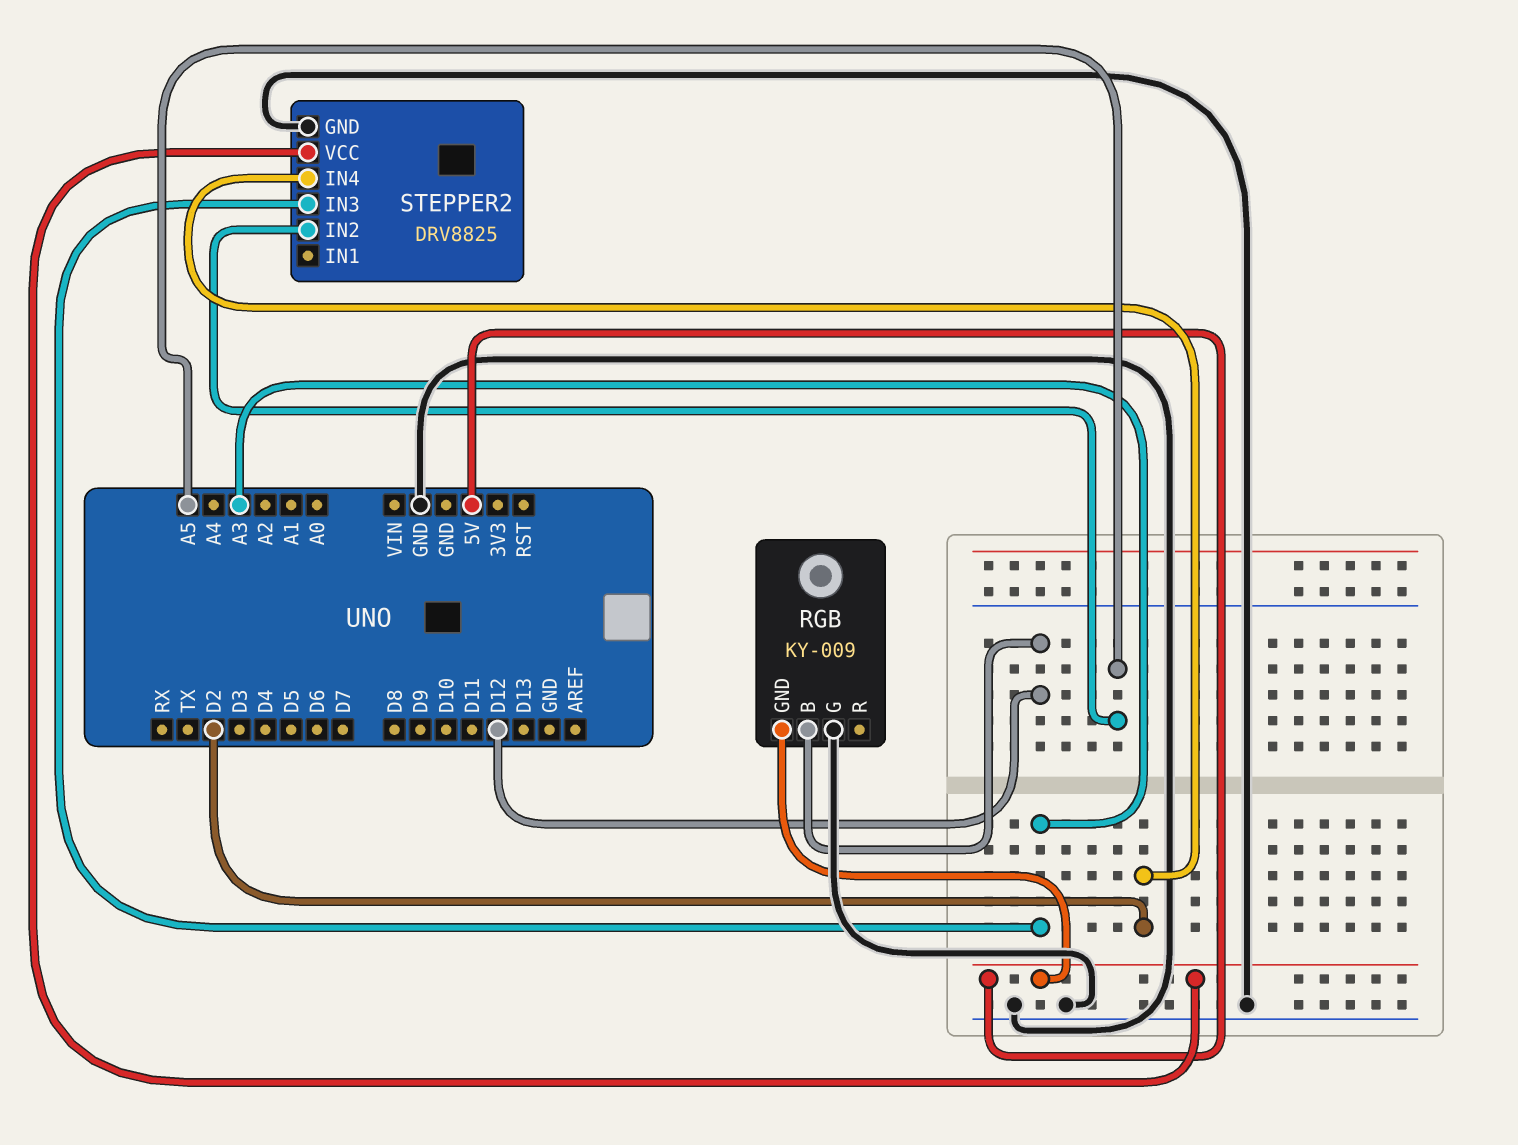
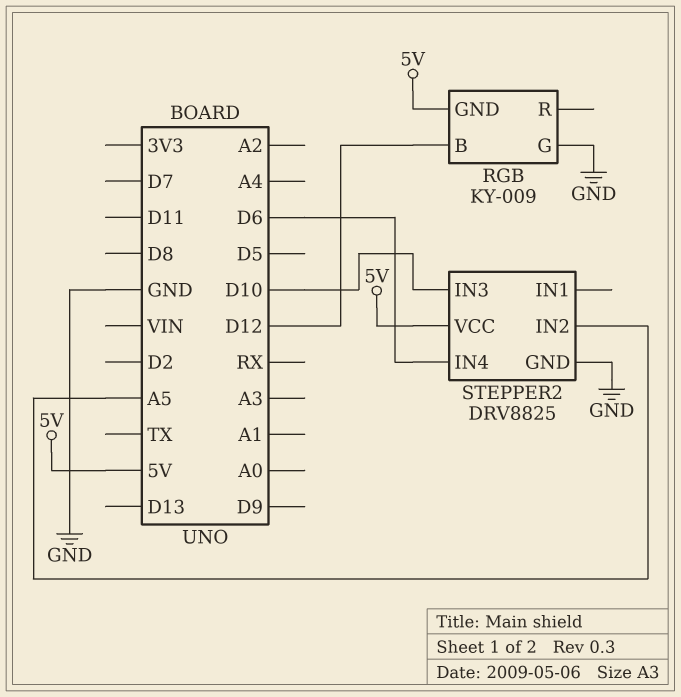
STEPPER2 pin IN3: A3 -> D10
STEPPER2 pin IN4: D2 -> D6

